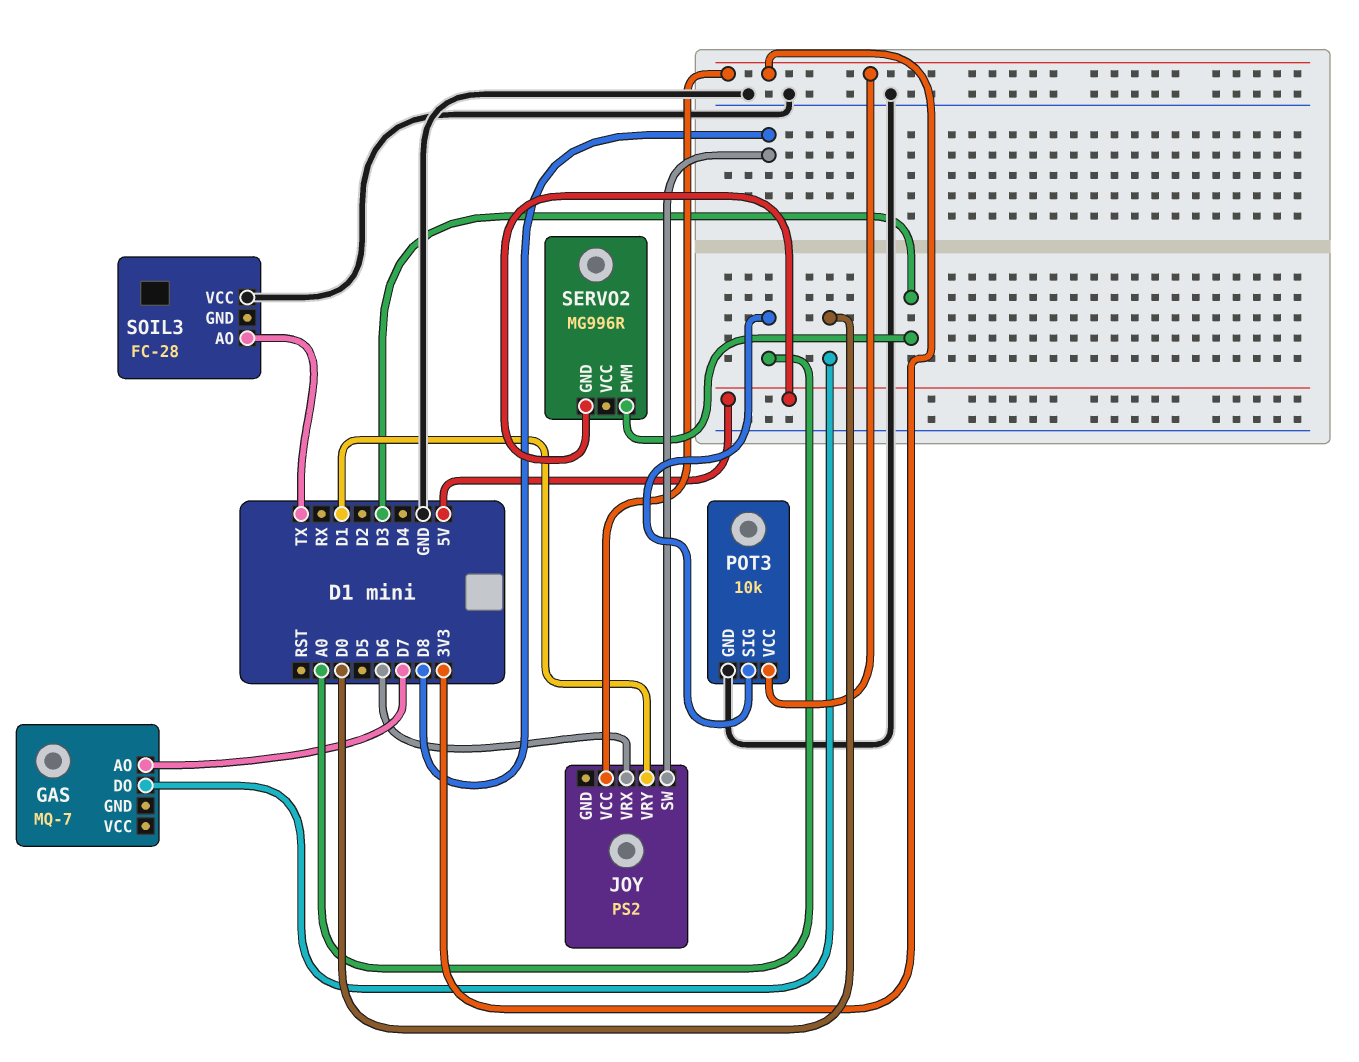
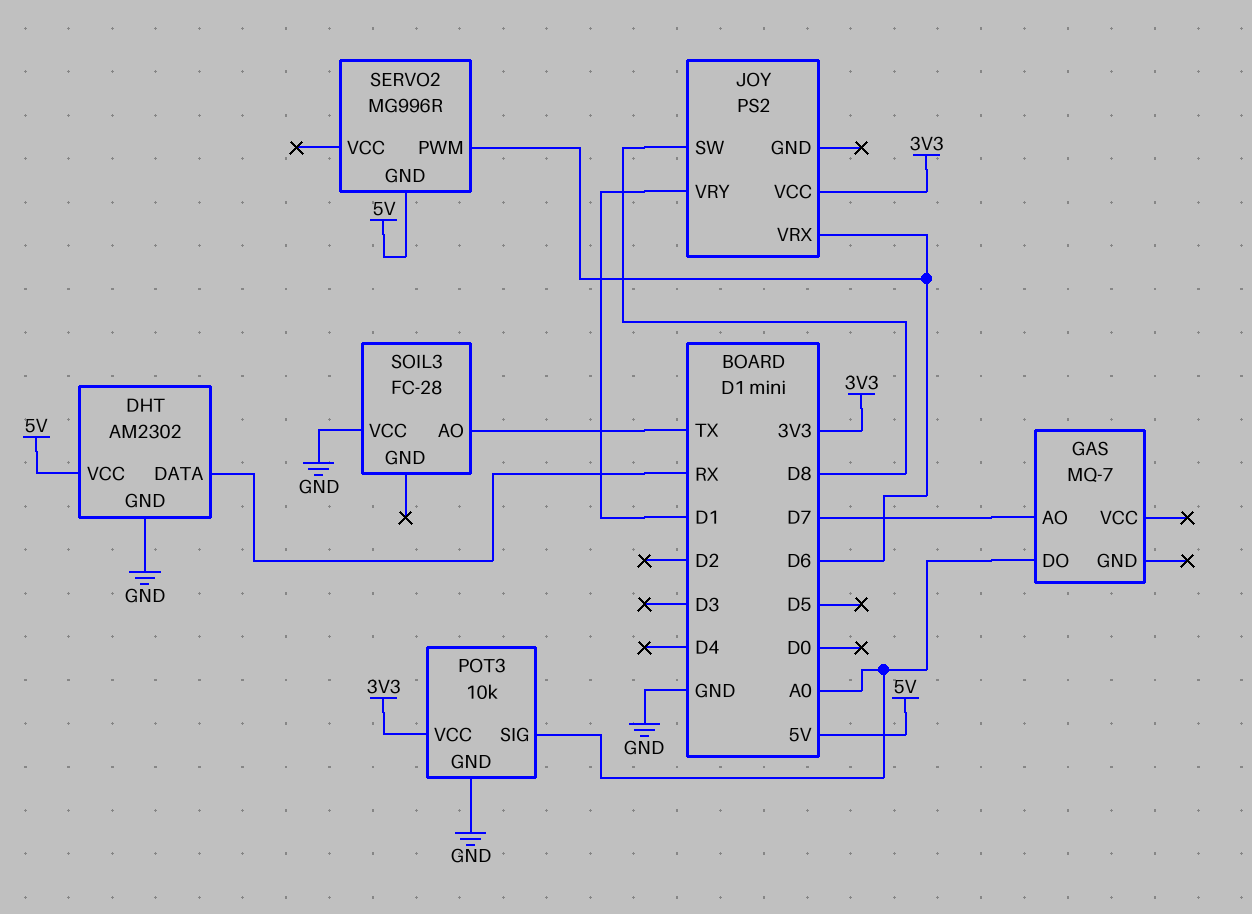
DHT: none -> AM2302
DHT pin DATA: none -> RX
DHT pin GND: none -> GND
DHT pin VCC: none -> 5V
GAS pin DO: D0 -> A0
SERVO2 pin PWM: D3 -> D6

